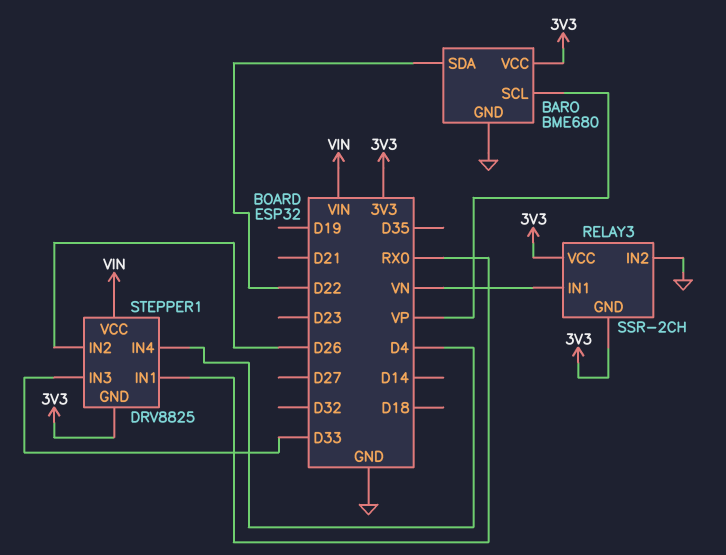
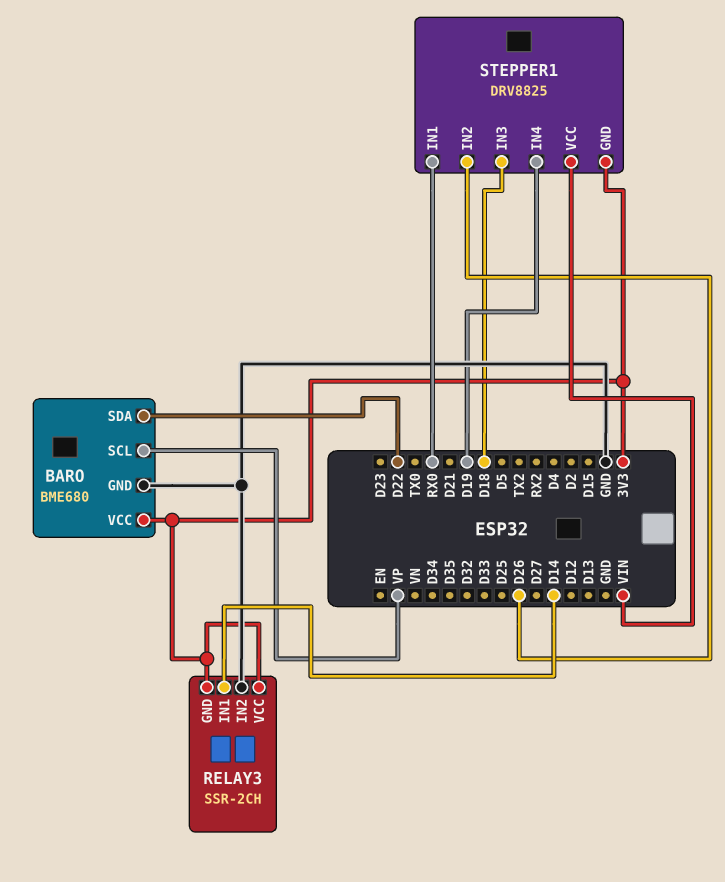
RELAY3 pin IN1: VN -> D14
STEPPER1 pin IN3: D33 -> D18
STEPPER1 pin IN4: D4 -> D19

